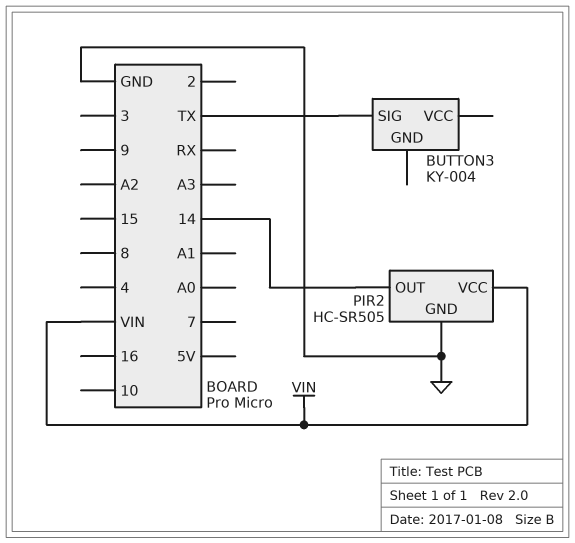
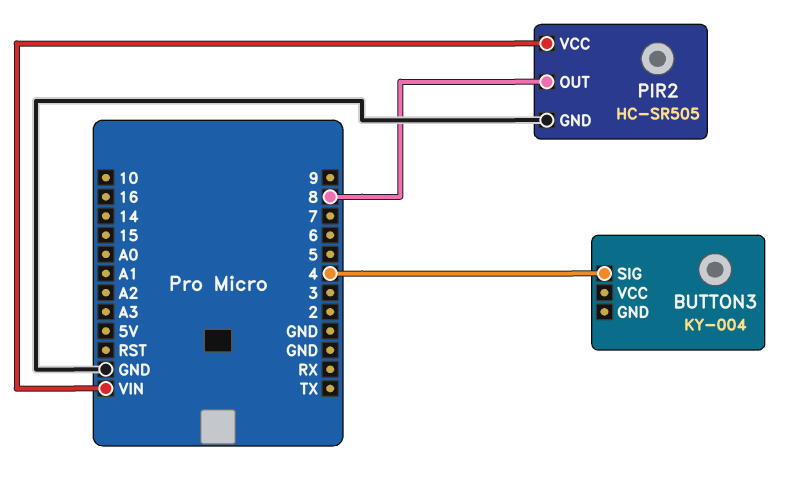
BUTTON3 pin SIG: TX -> 4
PIR2 pin OUT: 14 -> 8

